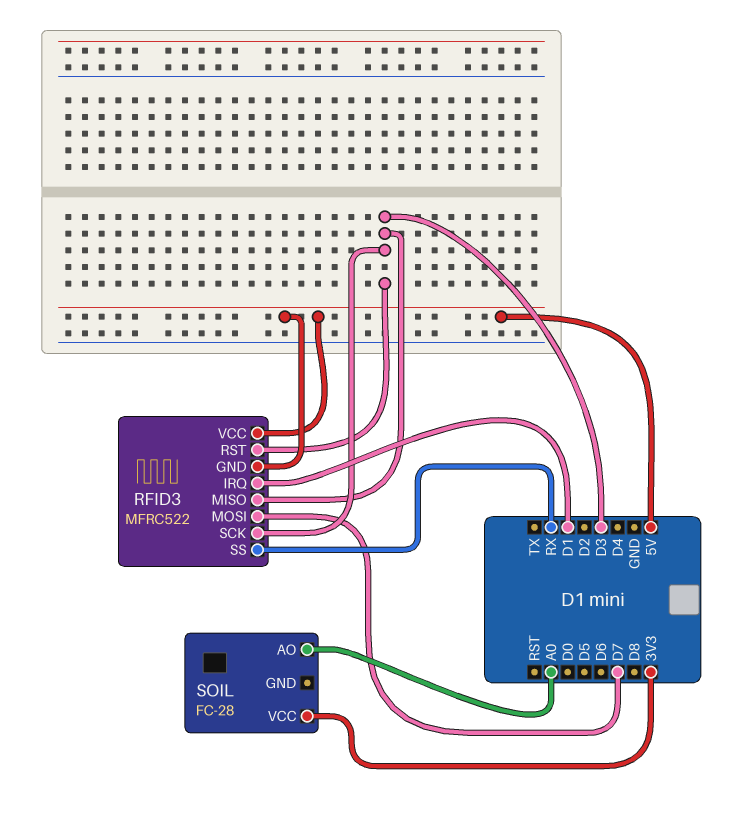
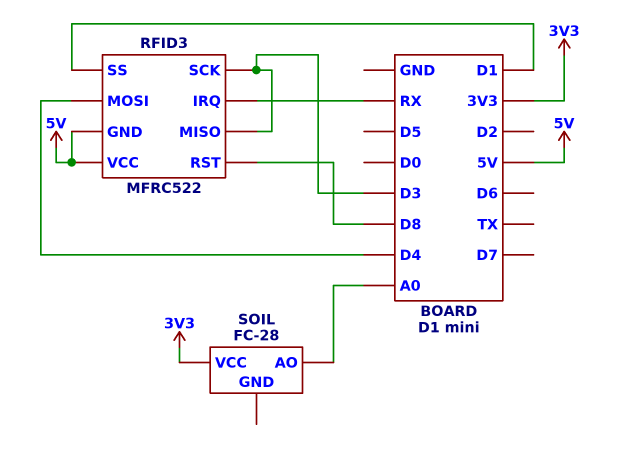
RFID3 pin IRQ: D1 -> RX
RFID3 pin MOSI: D7 -> D4
RFID3 pin RST: D3 -> D8
RFID3 pin SS: RX -> D1

